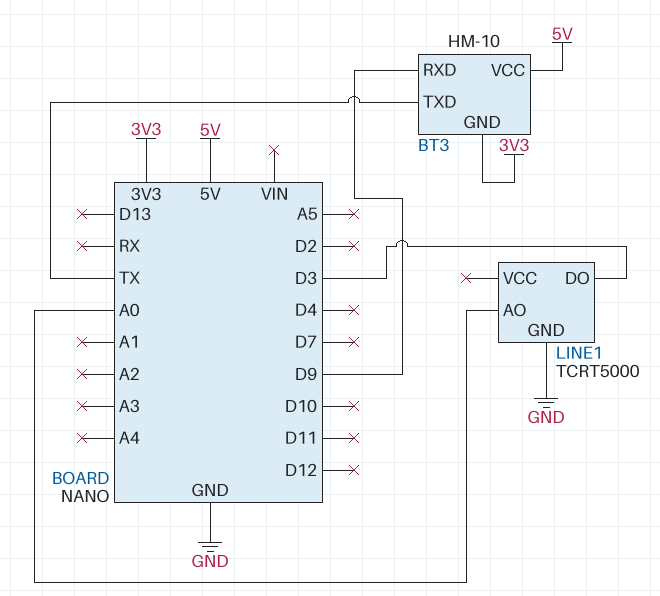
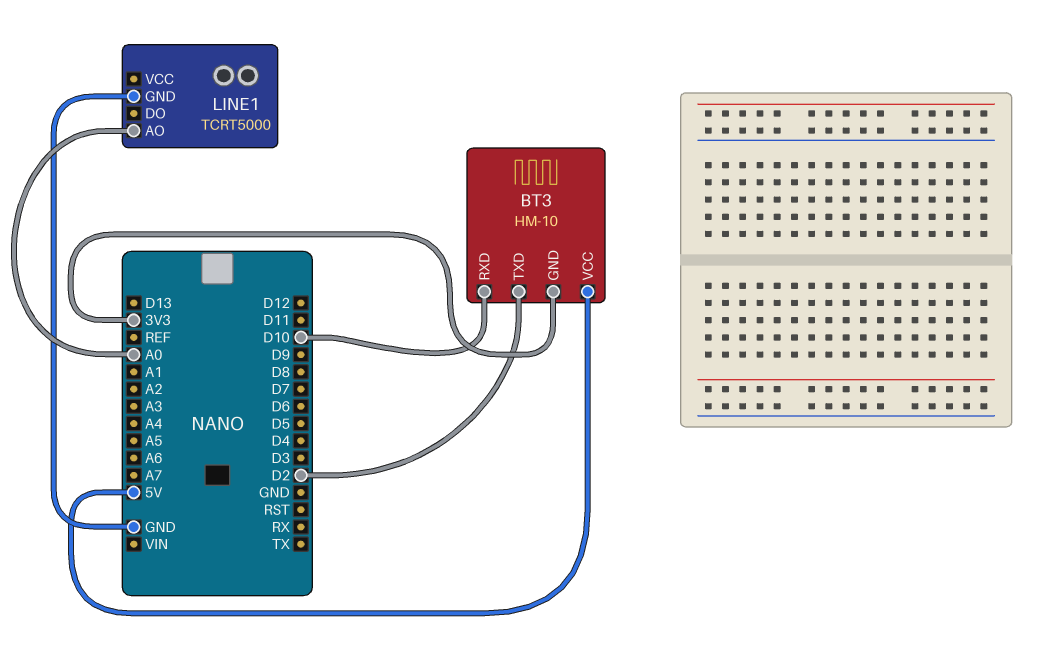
BT3 pin RXD: D9 -> D10
BT3 pin TXD: TX -> D2
LINE1 pin DO: D3 -> none

